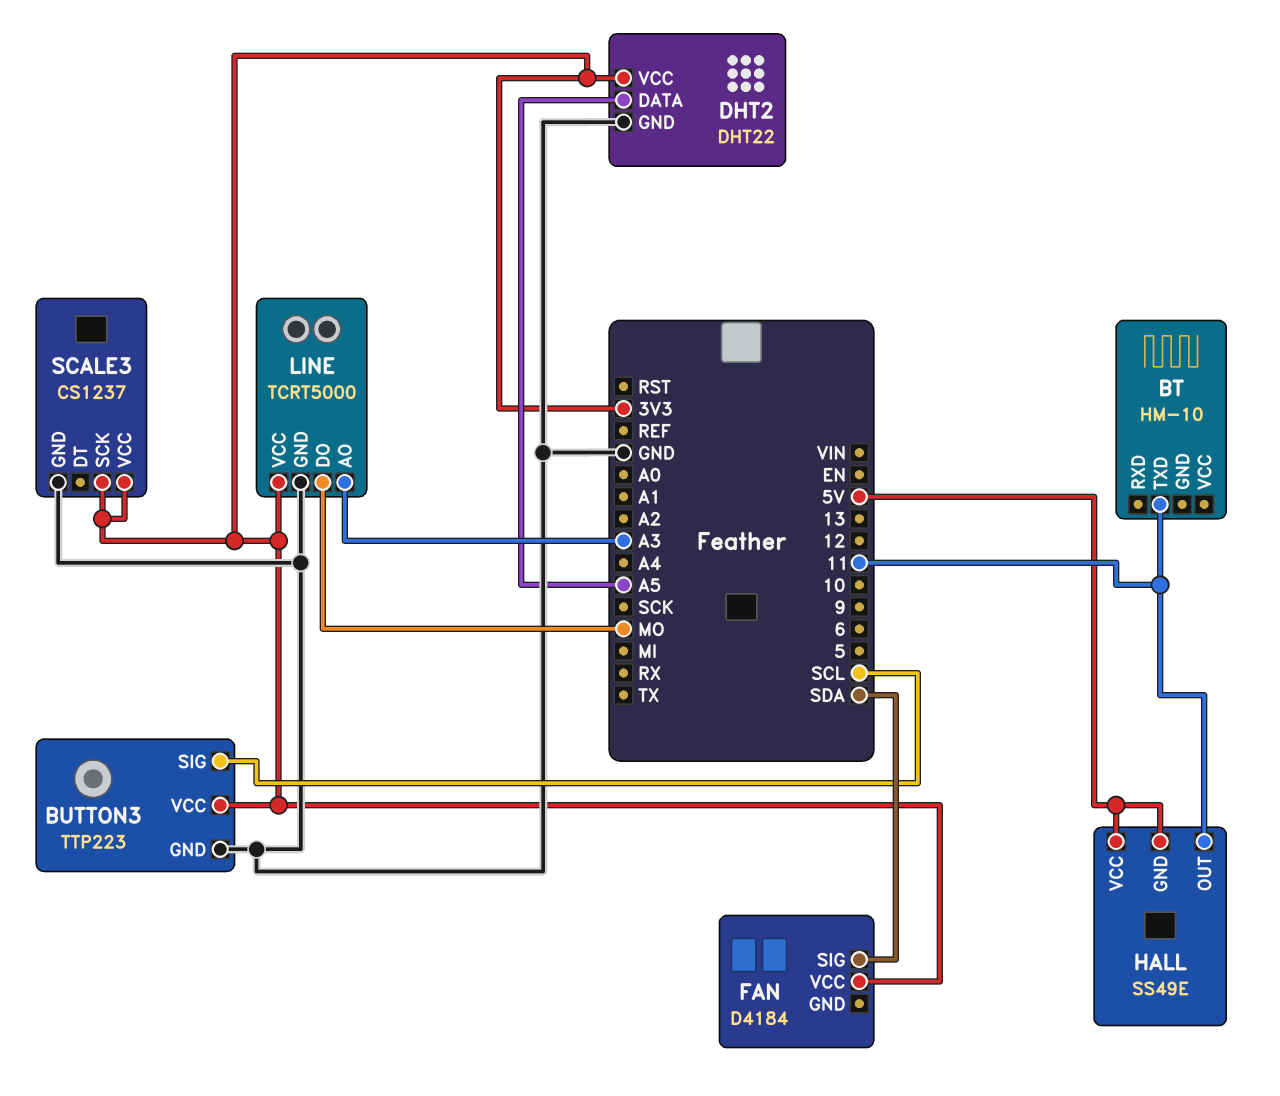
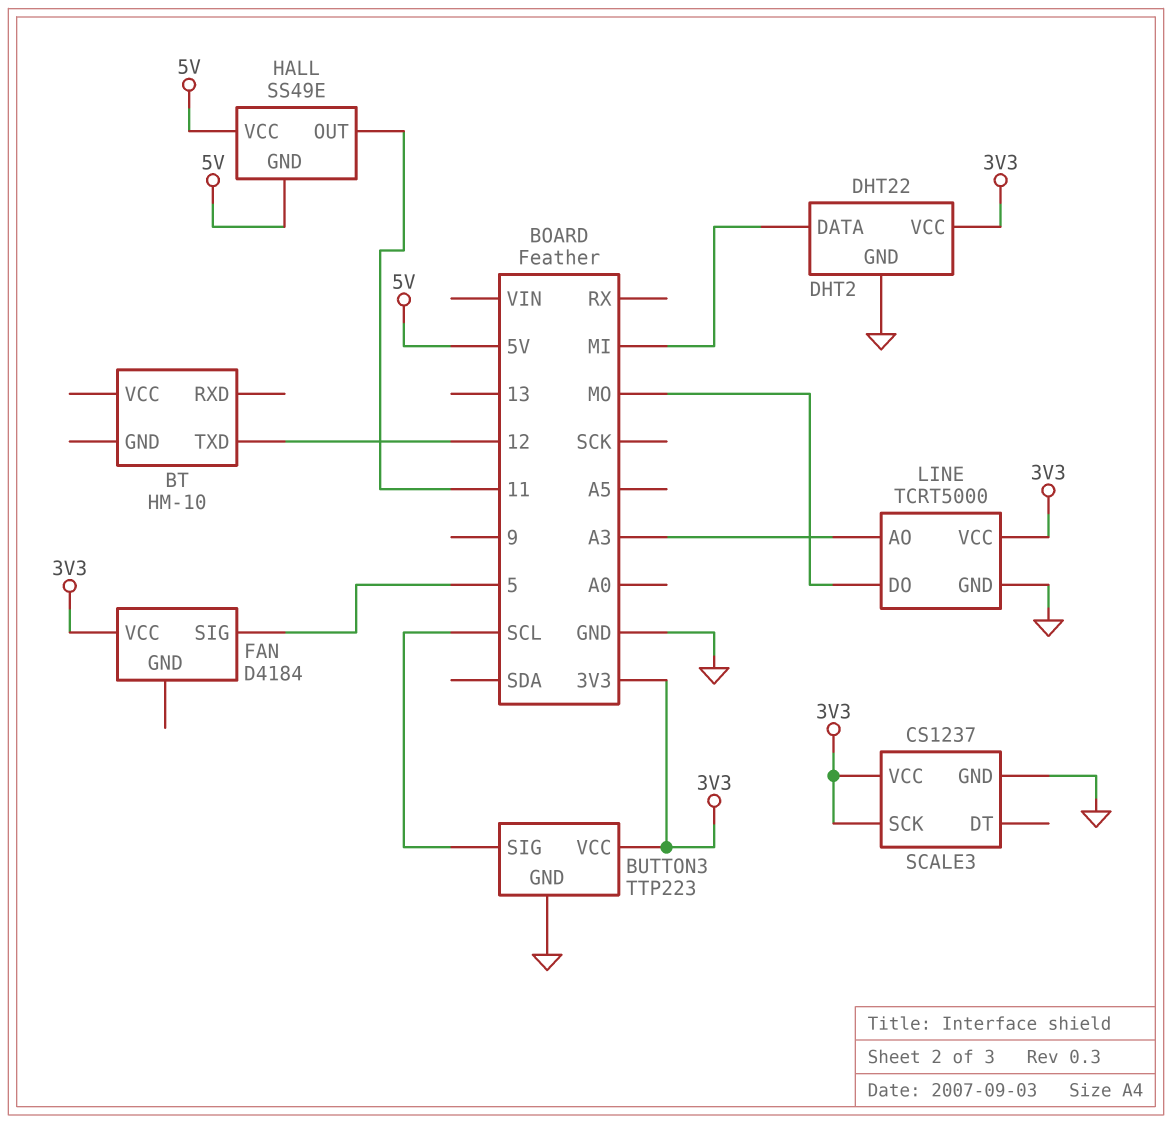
BT pin TXD: 11 -> 12
DHT2 pin DATA: A5 -> MI
FAN pin SIG: SDA -> 5

